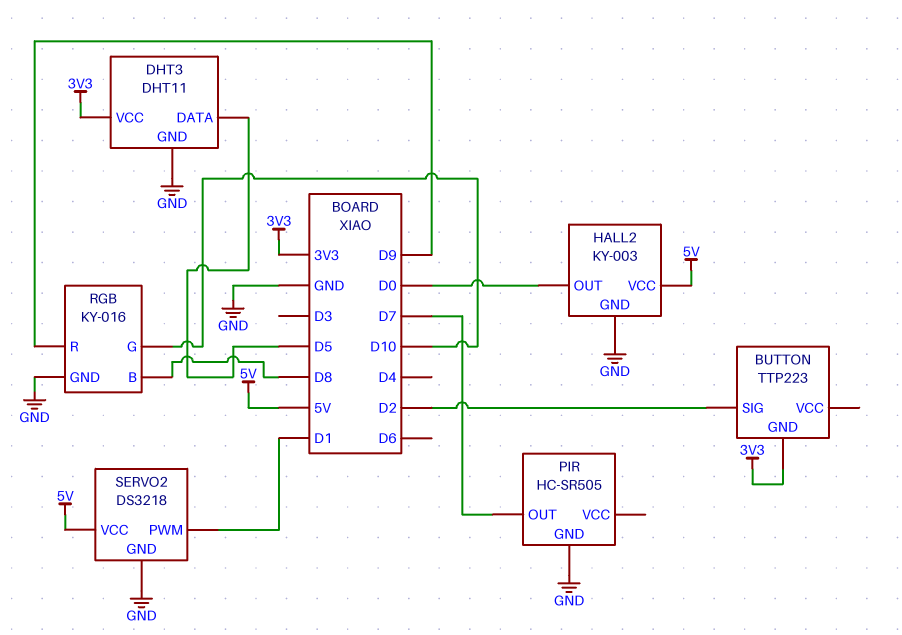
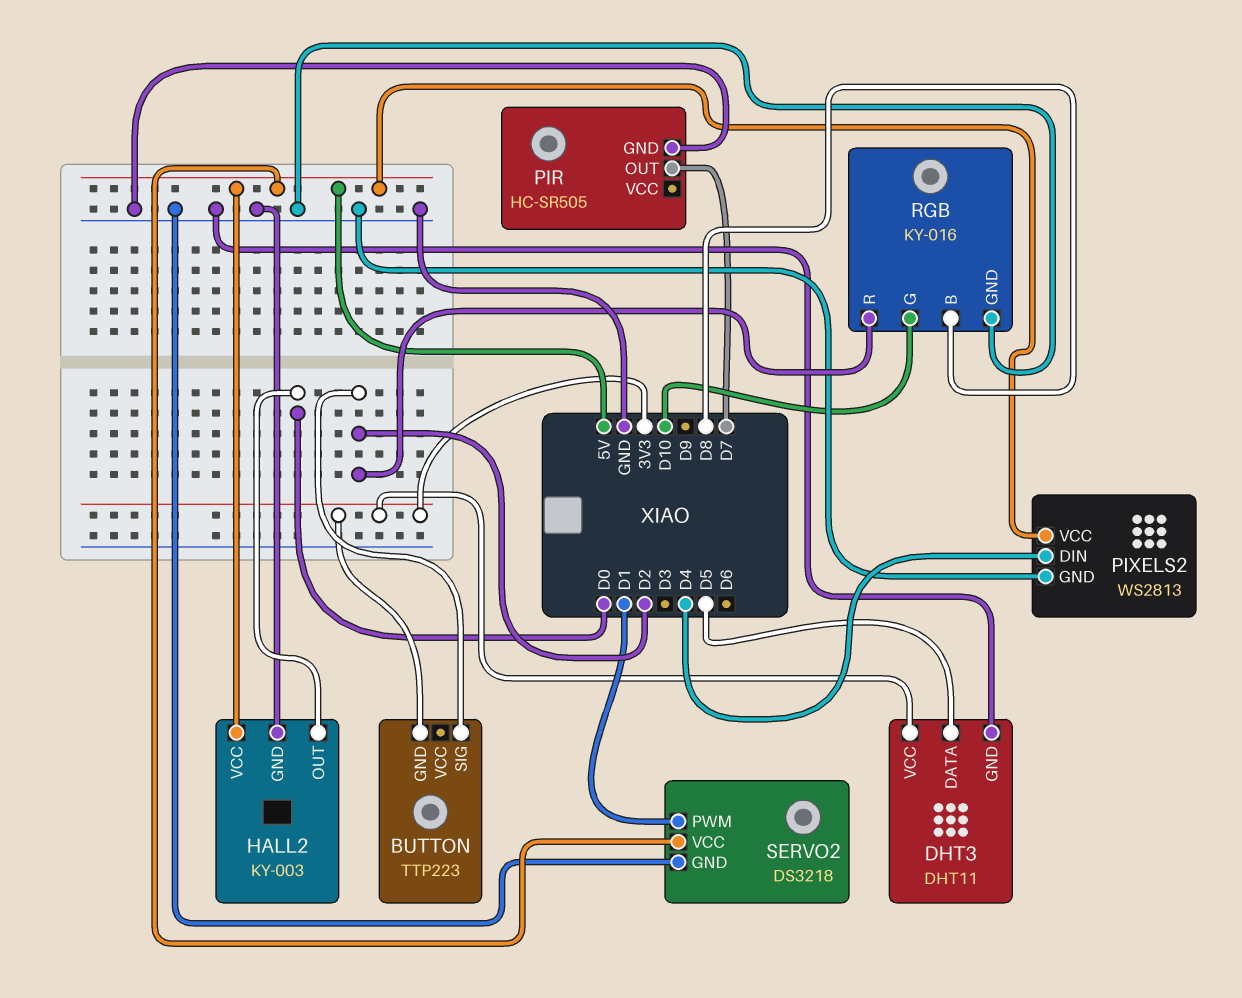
PIXELS2: none -> WS2813
PIXELS2 pin DIN: none -> D4
PIXELS2 pin GND: none -> GND
PIXELS2 pin VCC: none -> 5V
RGB pin R: D9 -> D2

